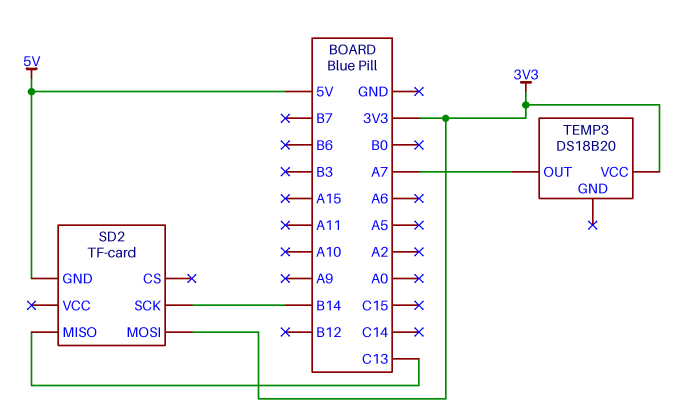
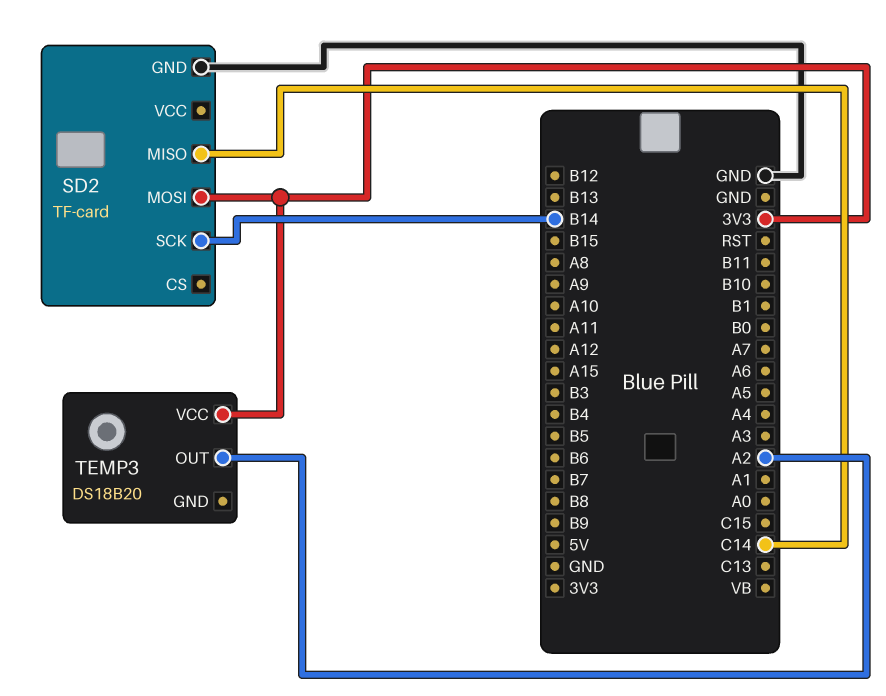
SD2 pin GND: 5V -> GND
SD2 pin MISO: C13 -> C14
TEMP3 pin OUT: A7 -> A2

